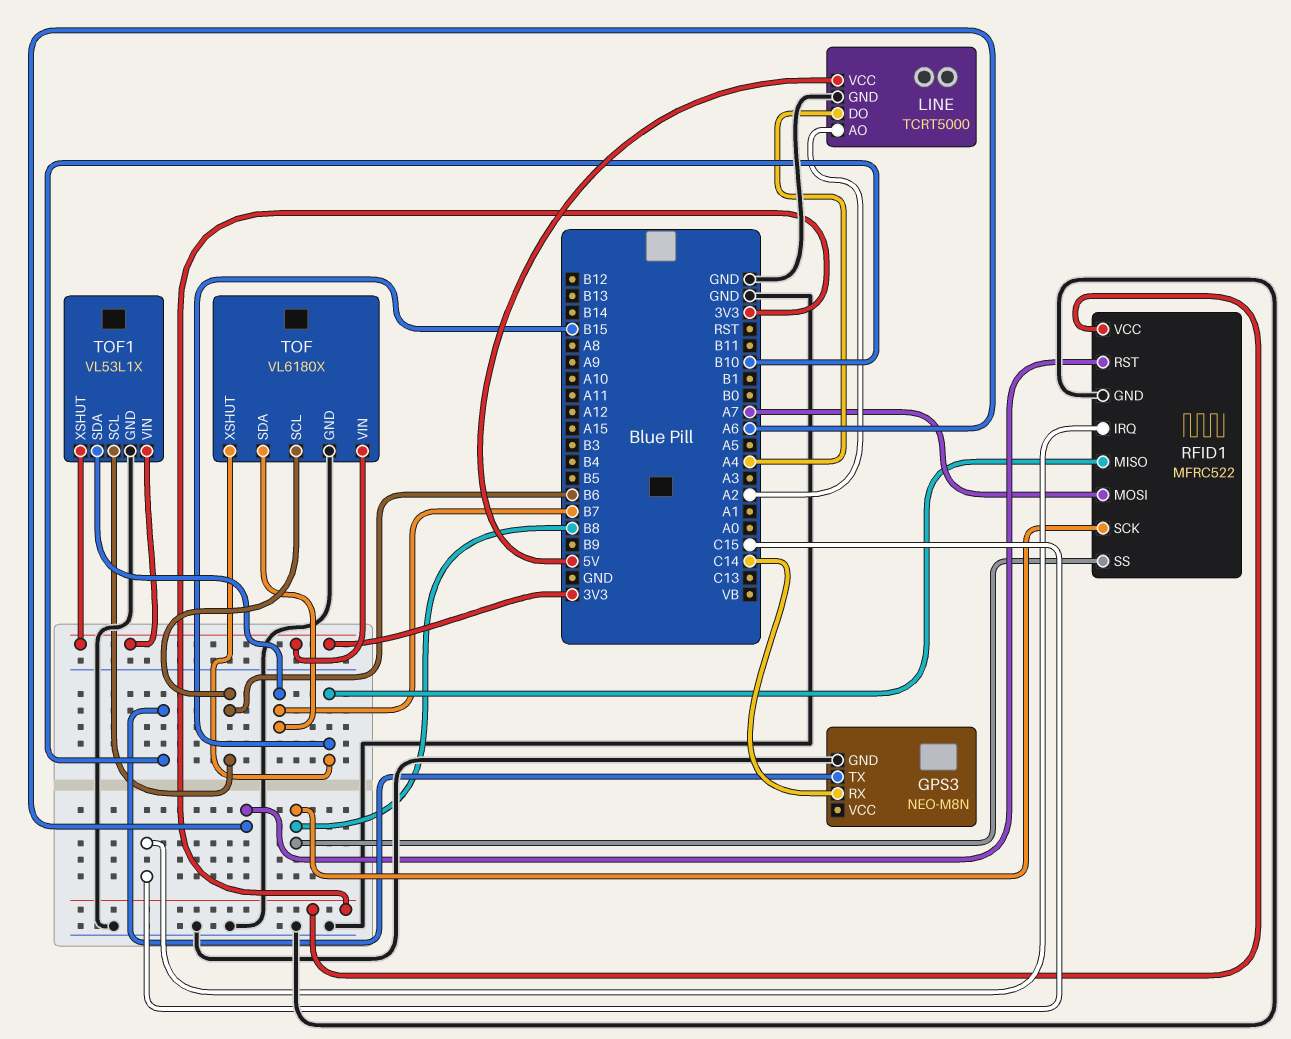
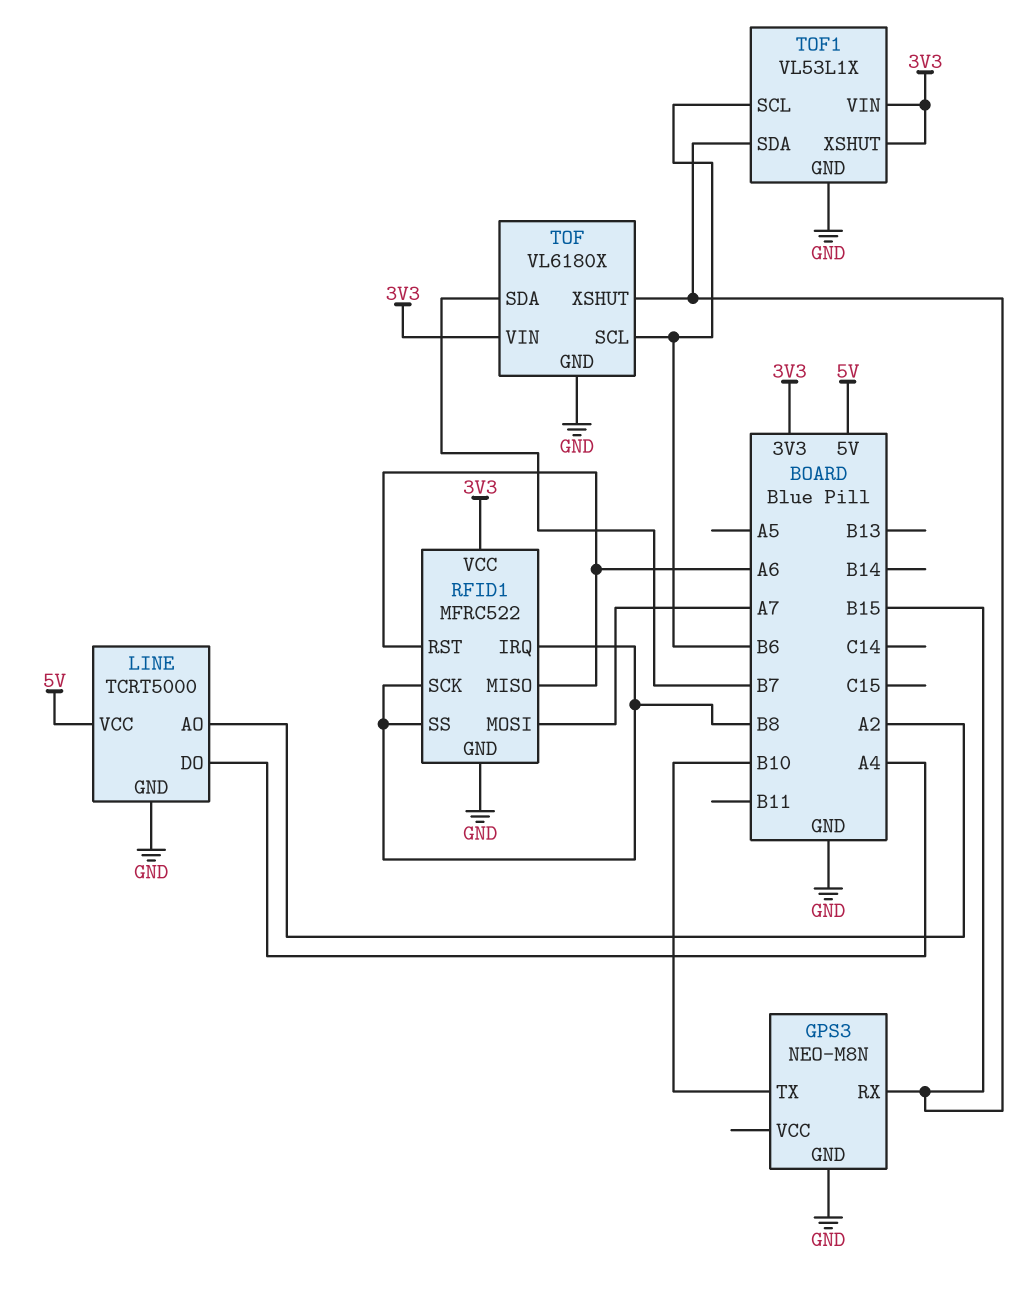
GPS3 pin RX: C14 -> B15
RFID1 pin IRQ: C15 -> B8
RFID1 pin MISO: B15 -> A6
TOF1 pin SDA: B7 -> B15

